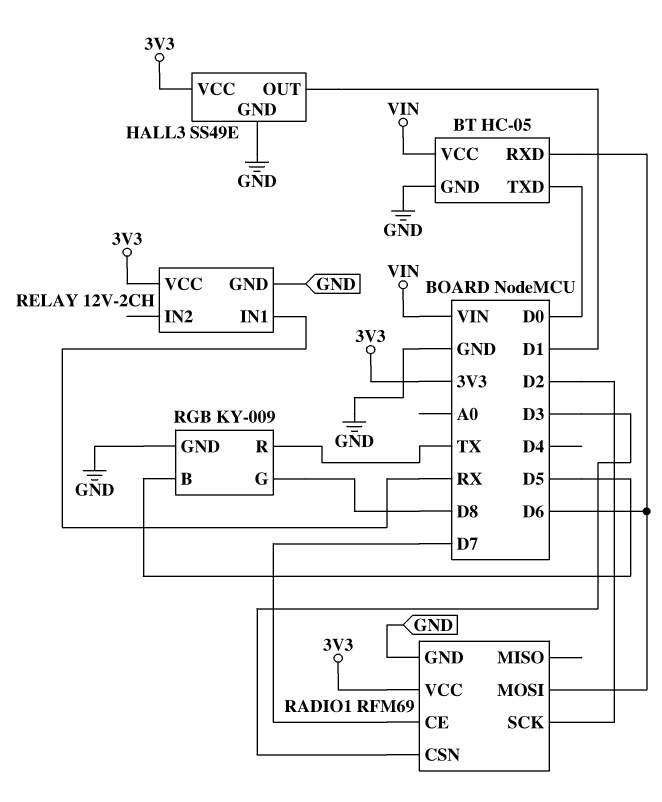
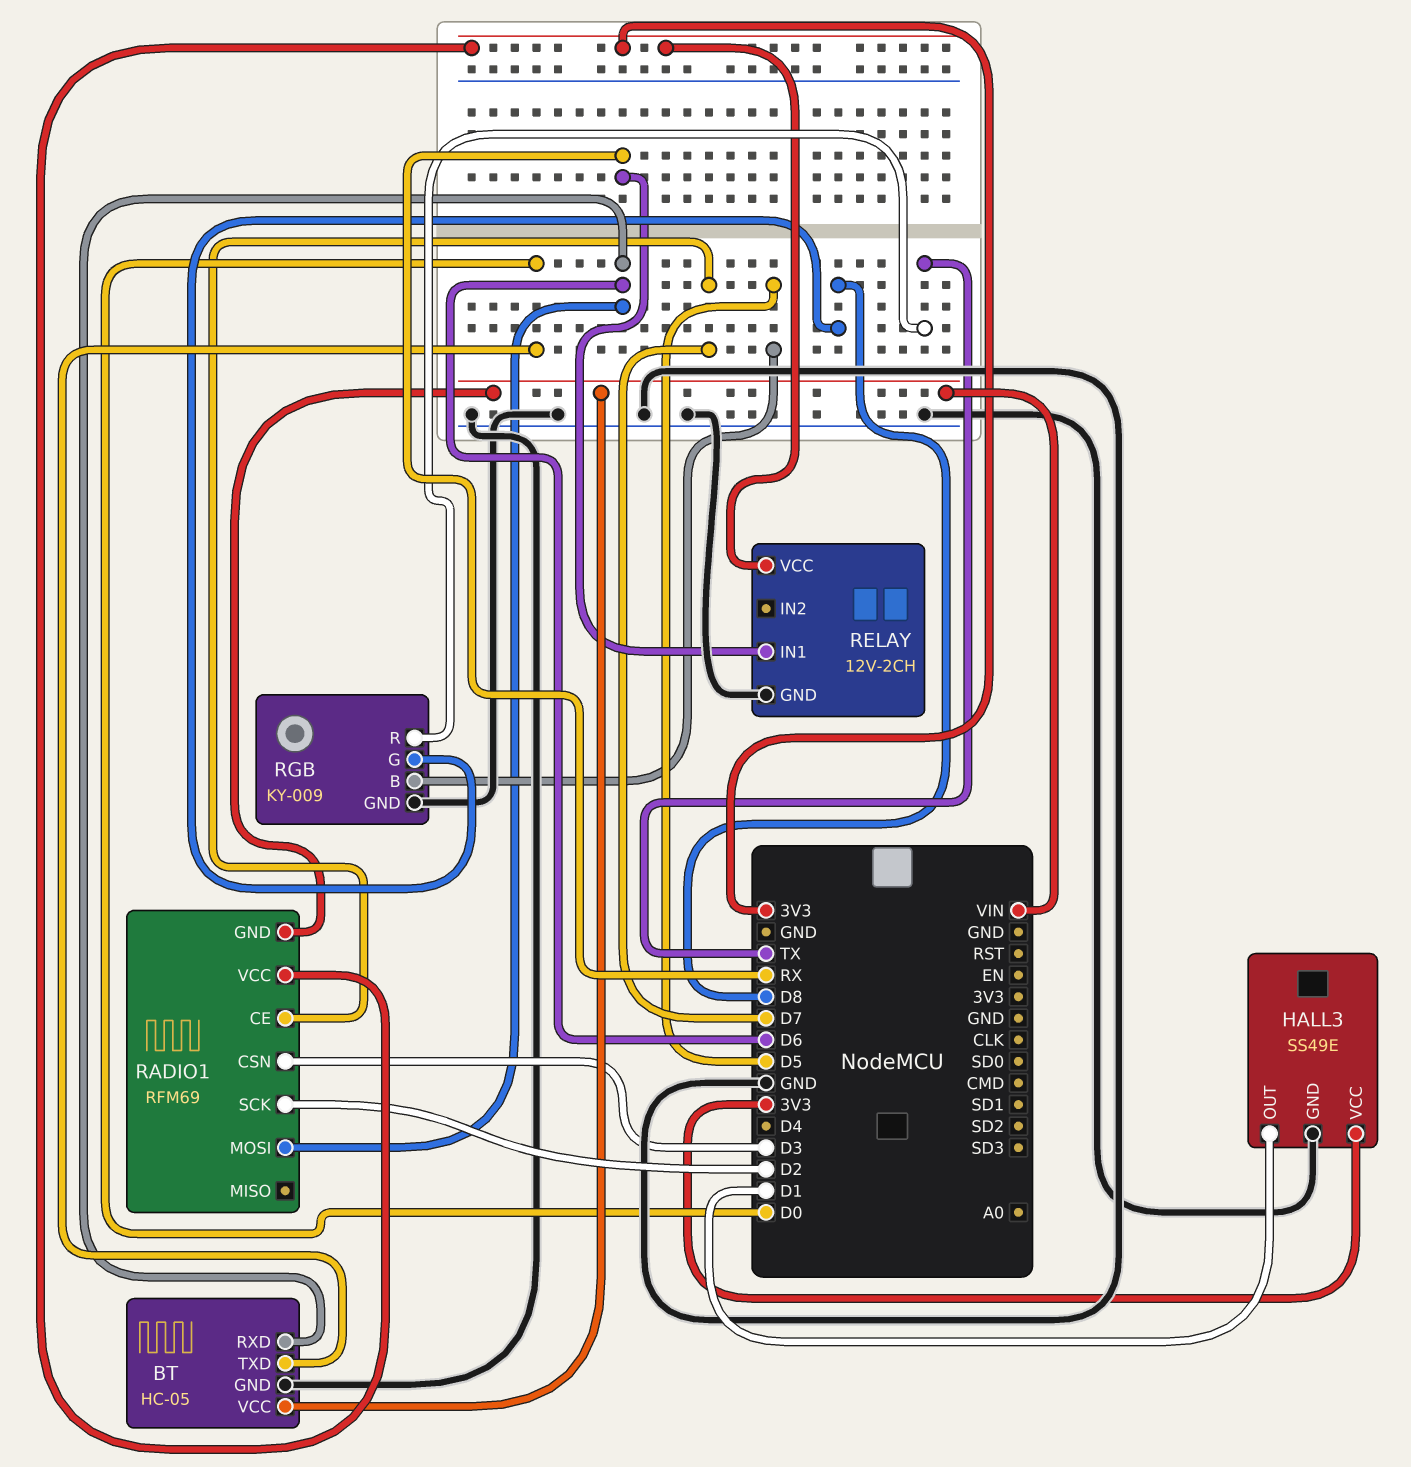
RADIO1 pin GND: GND -> VIN

